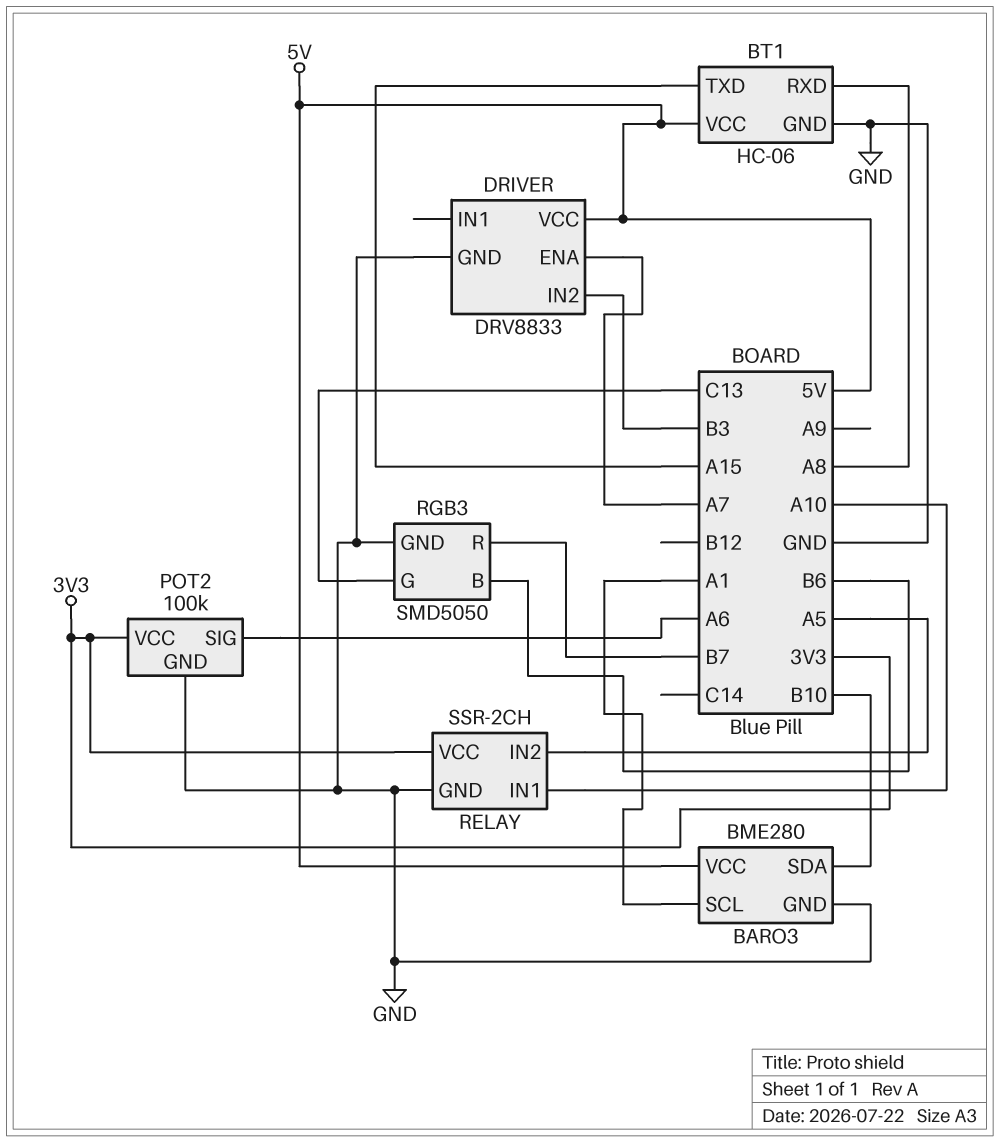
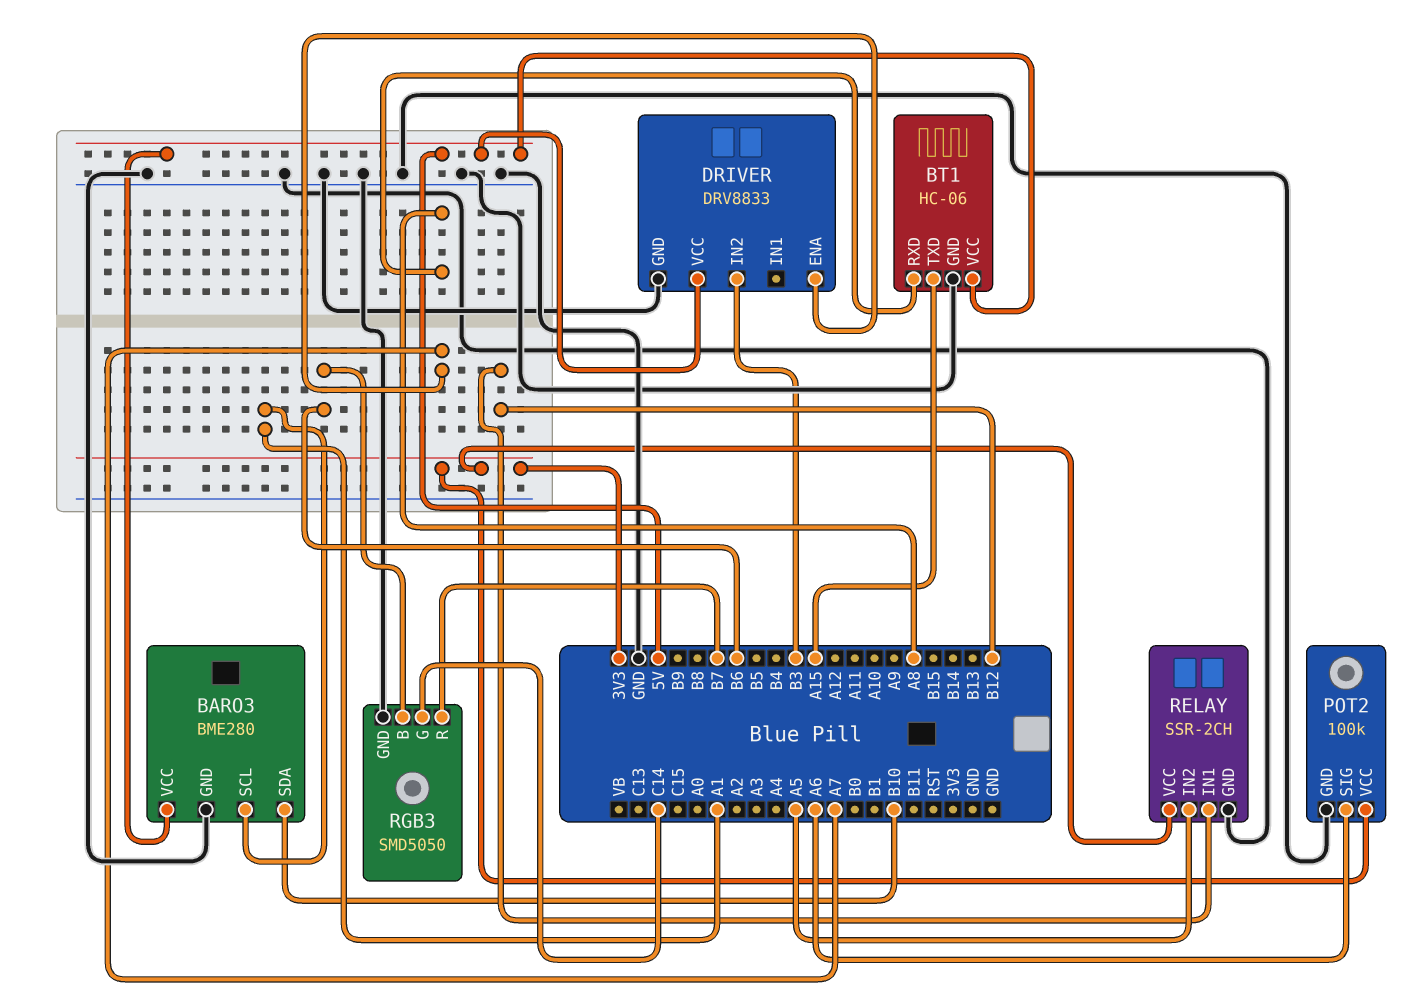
RELAY pin IN1: A10 -> B12
RGB3 pin G: C13 -> C14

